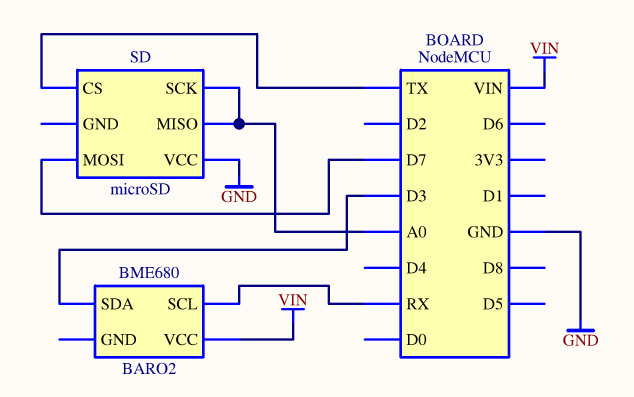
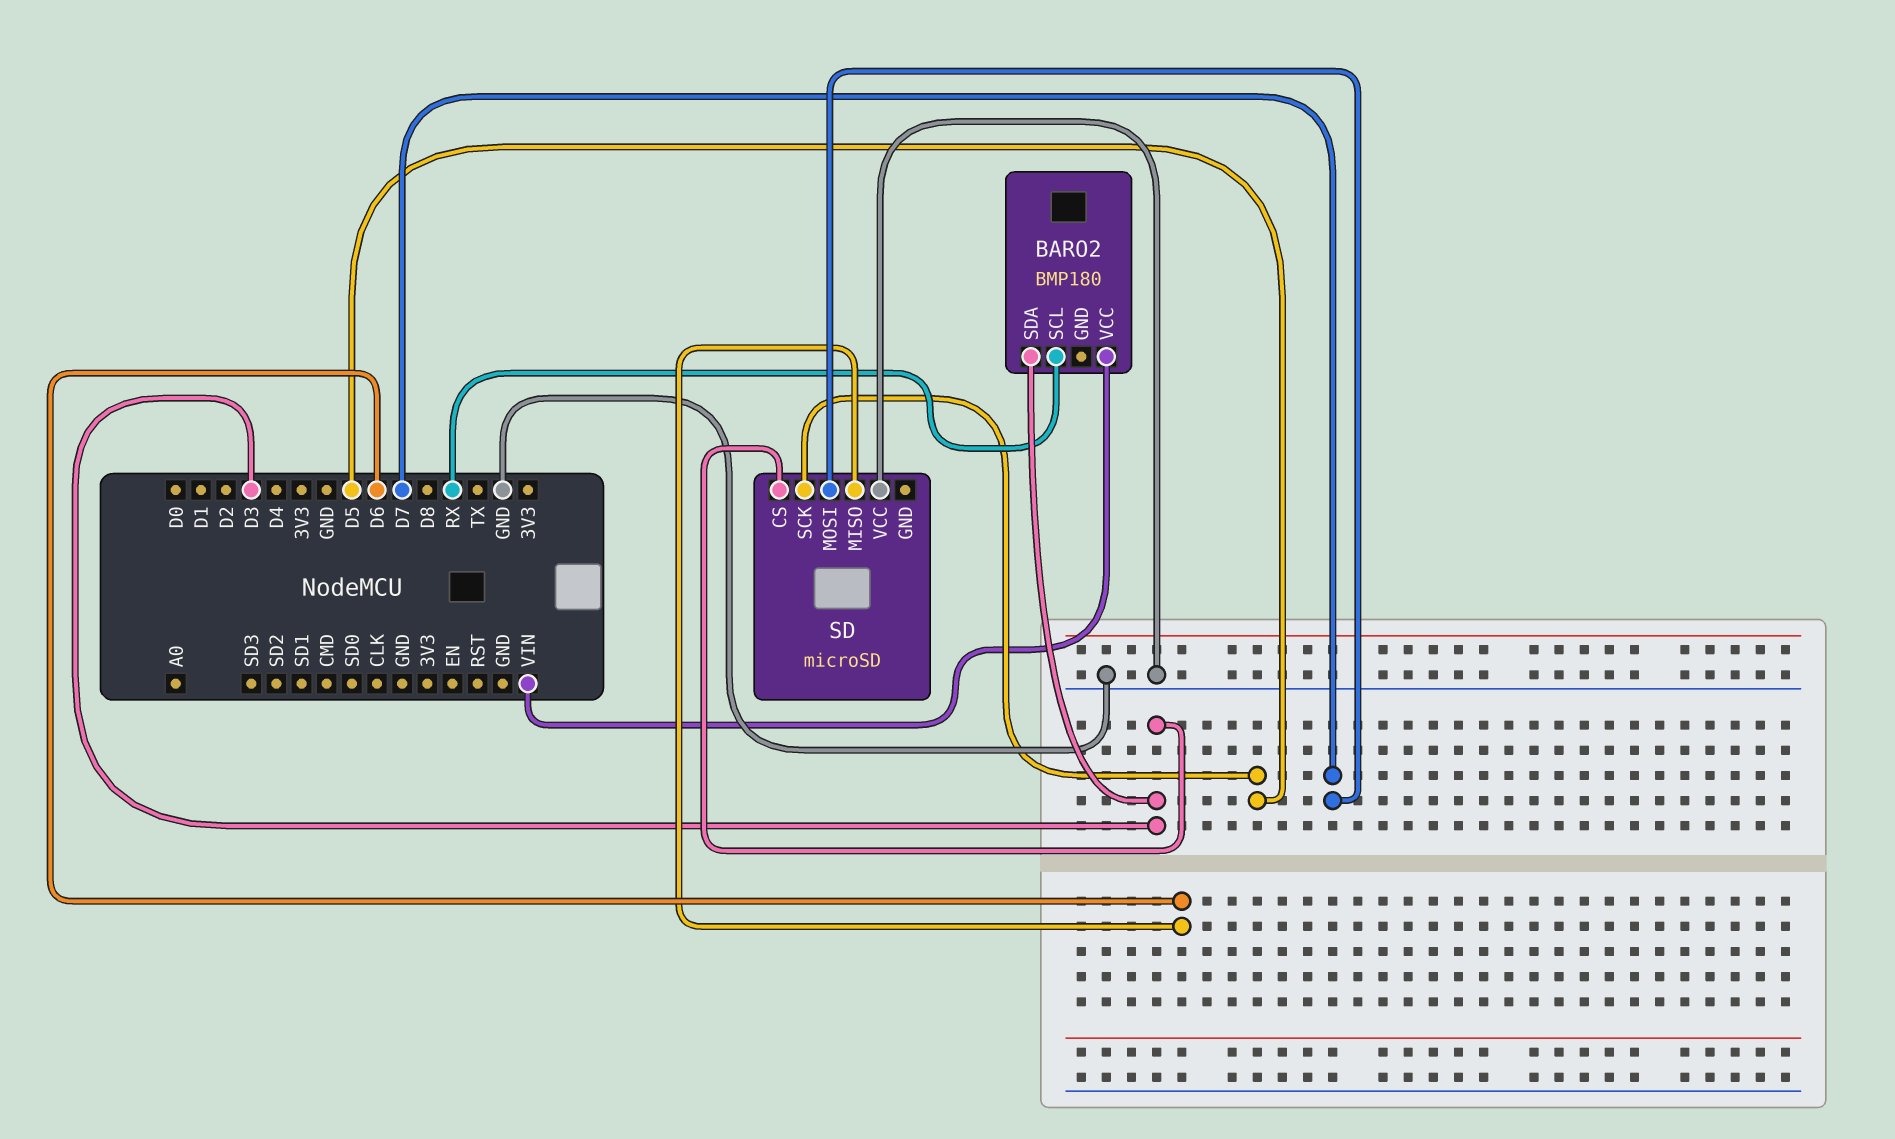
BARO2: BME680 -> BMP180
SD pin CS: TX -> D3
SD pin MISO: A0 -> D6
SD pin SCK: A0 -> D5

